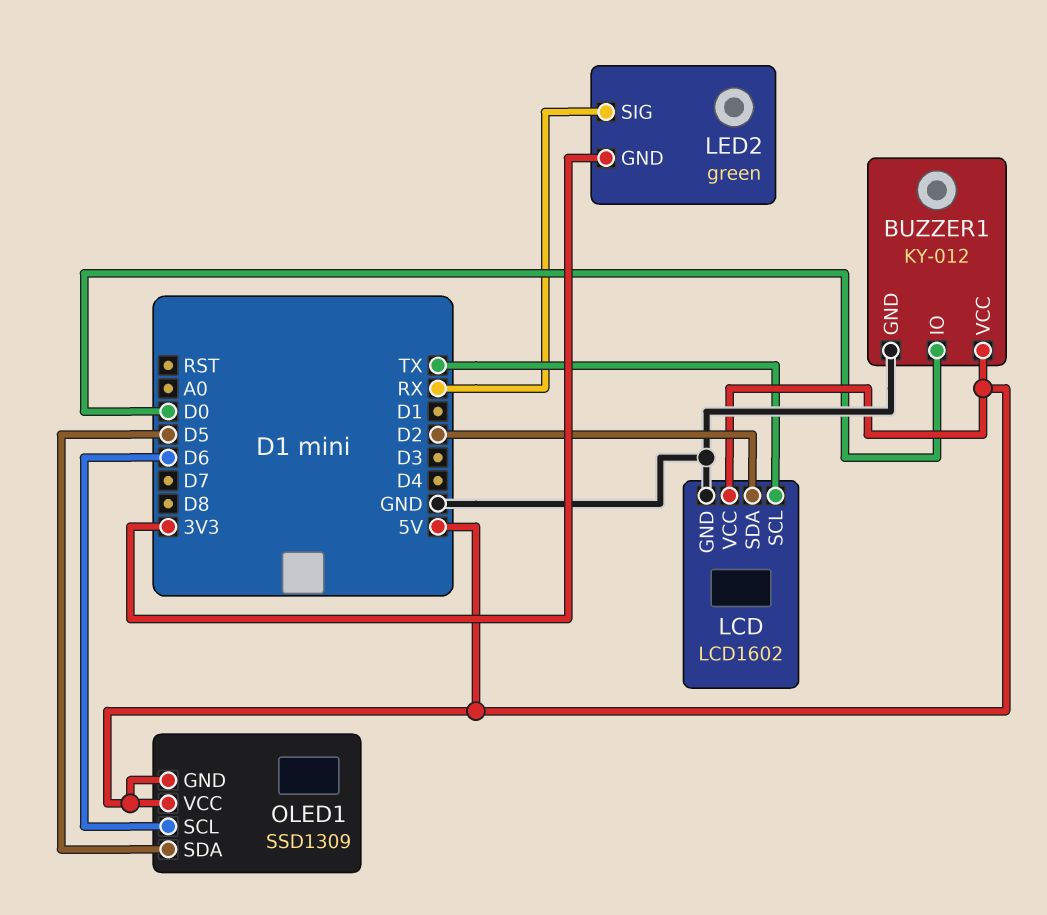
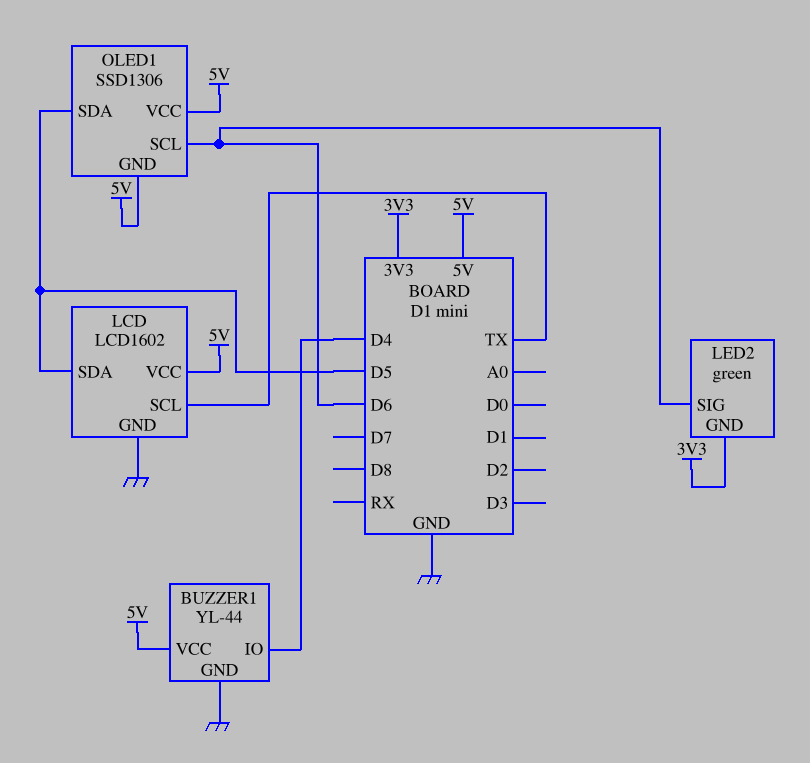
BUZZER1: KY-012 -> YL-44
BUZZER1 pin IO: D0 -> D4
LCD pin SDA: D2 -> D5
LED2 pin SIG: RX -> D6
OLED1: SSD1309 -> SSD1306

